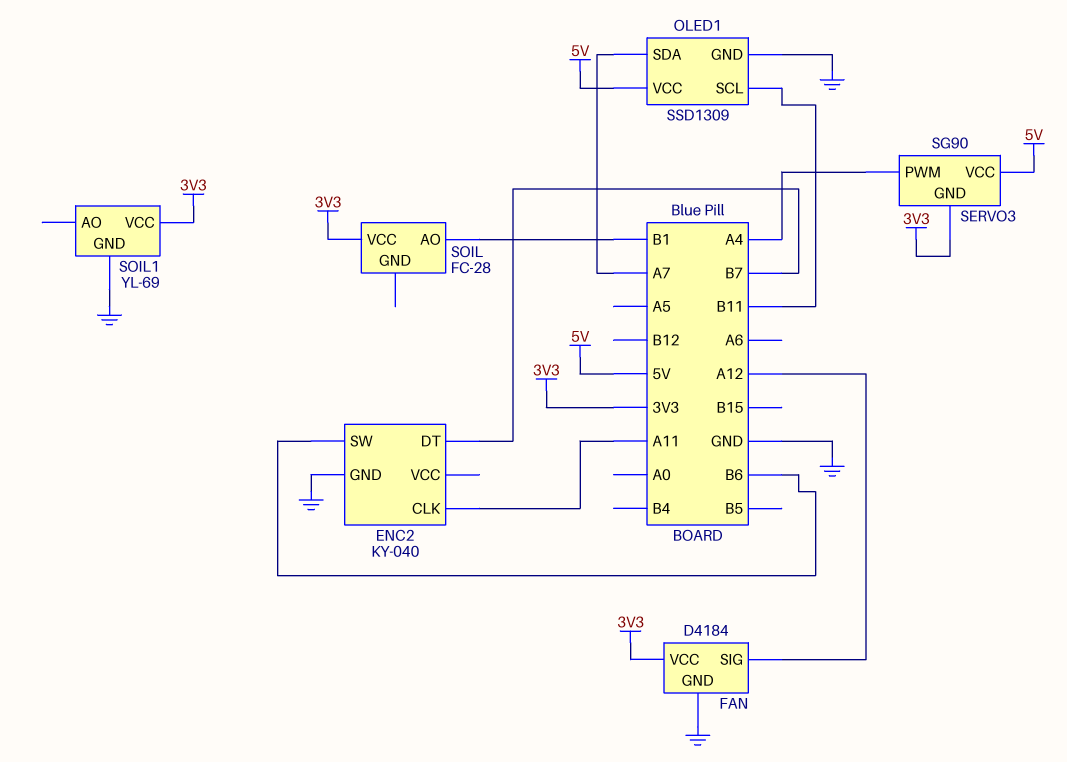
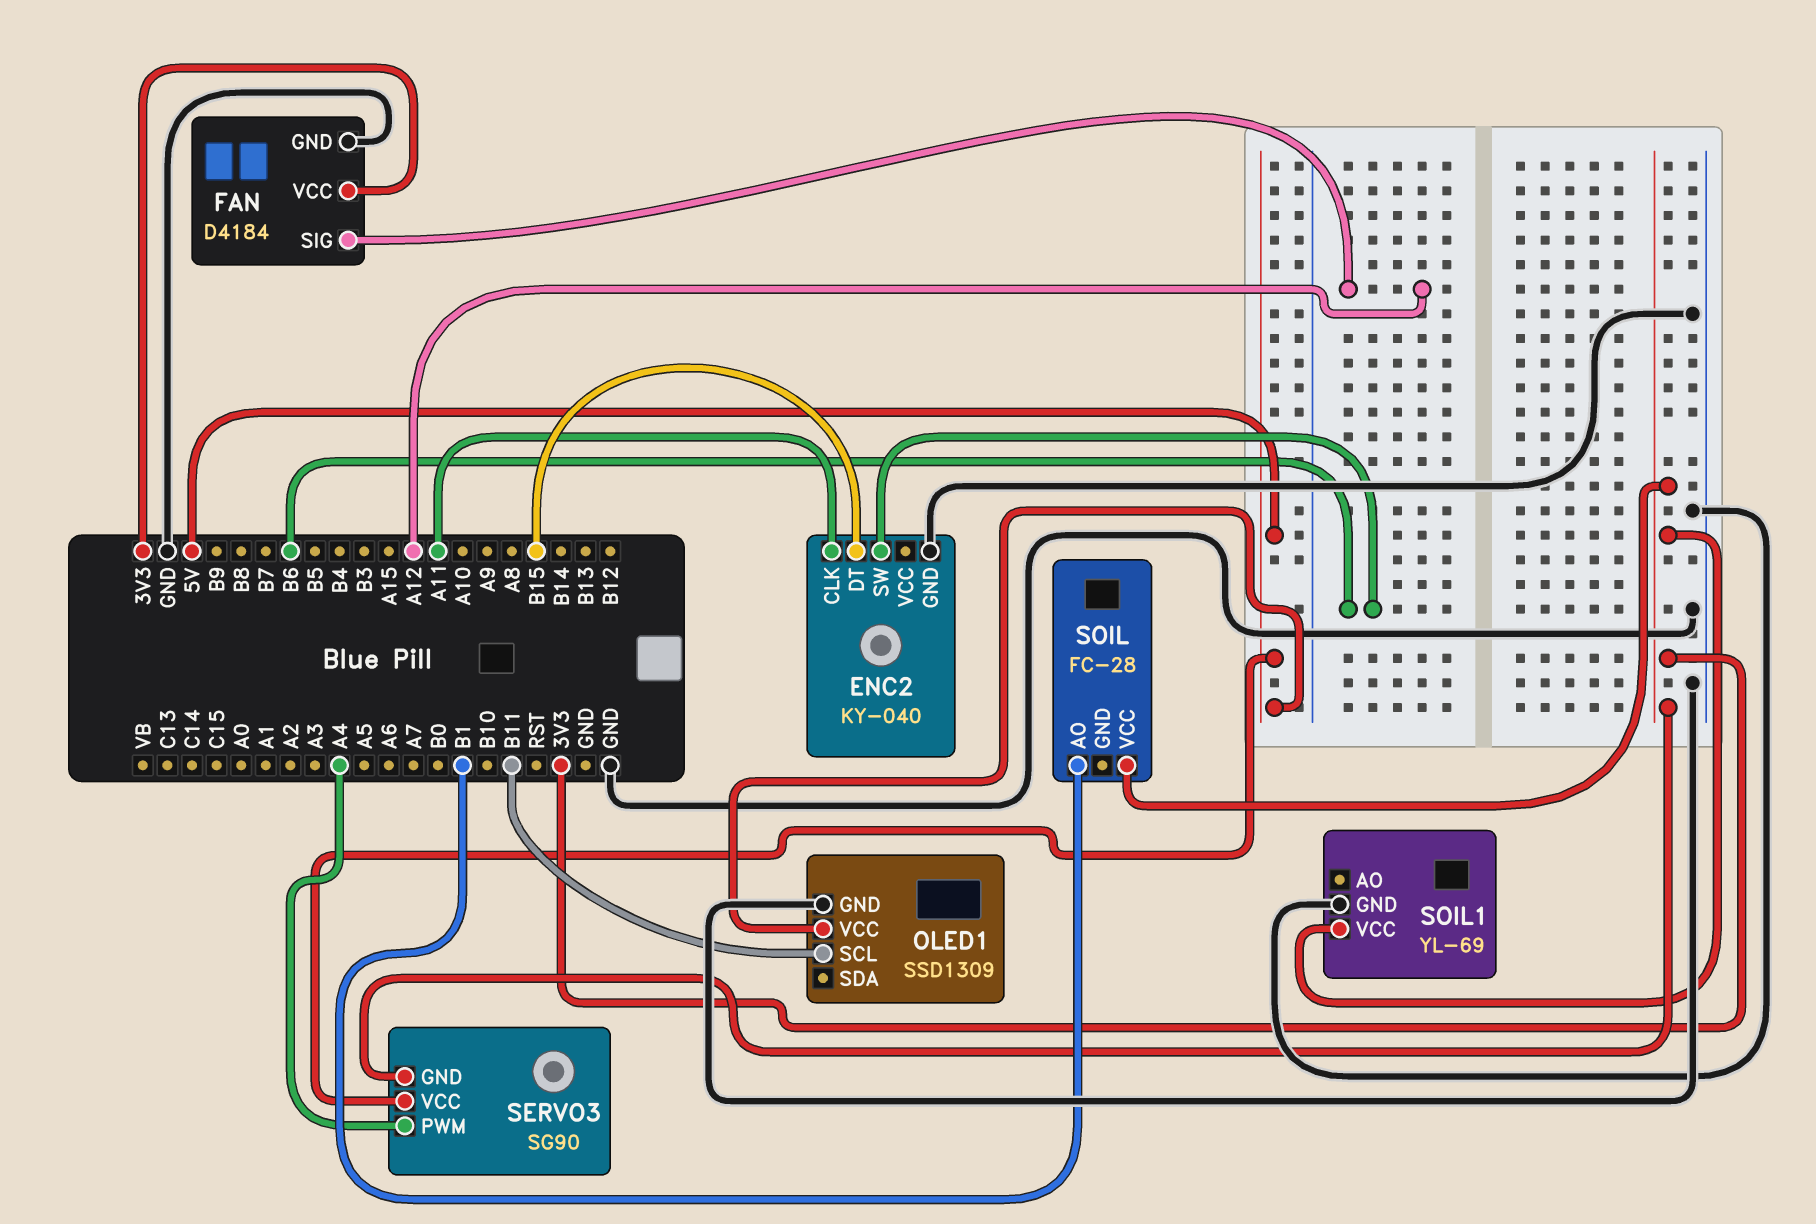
ENC2 pin DT: B7 -> B15
OLED1 pin SDA: A7 -> none

